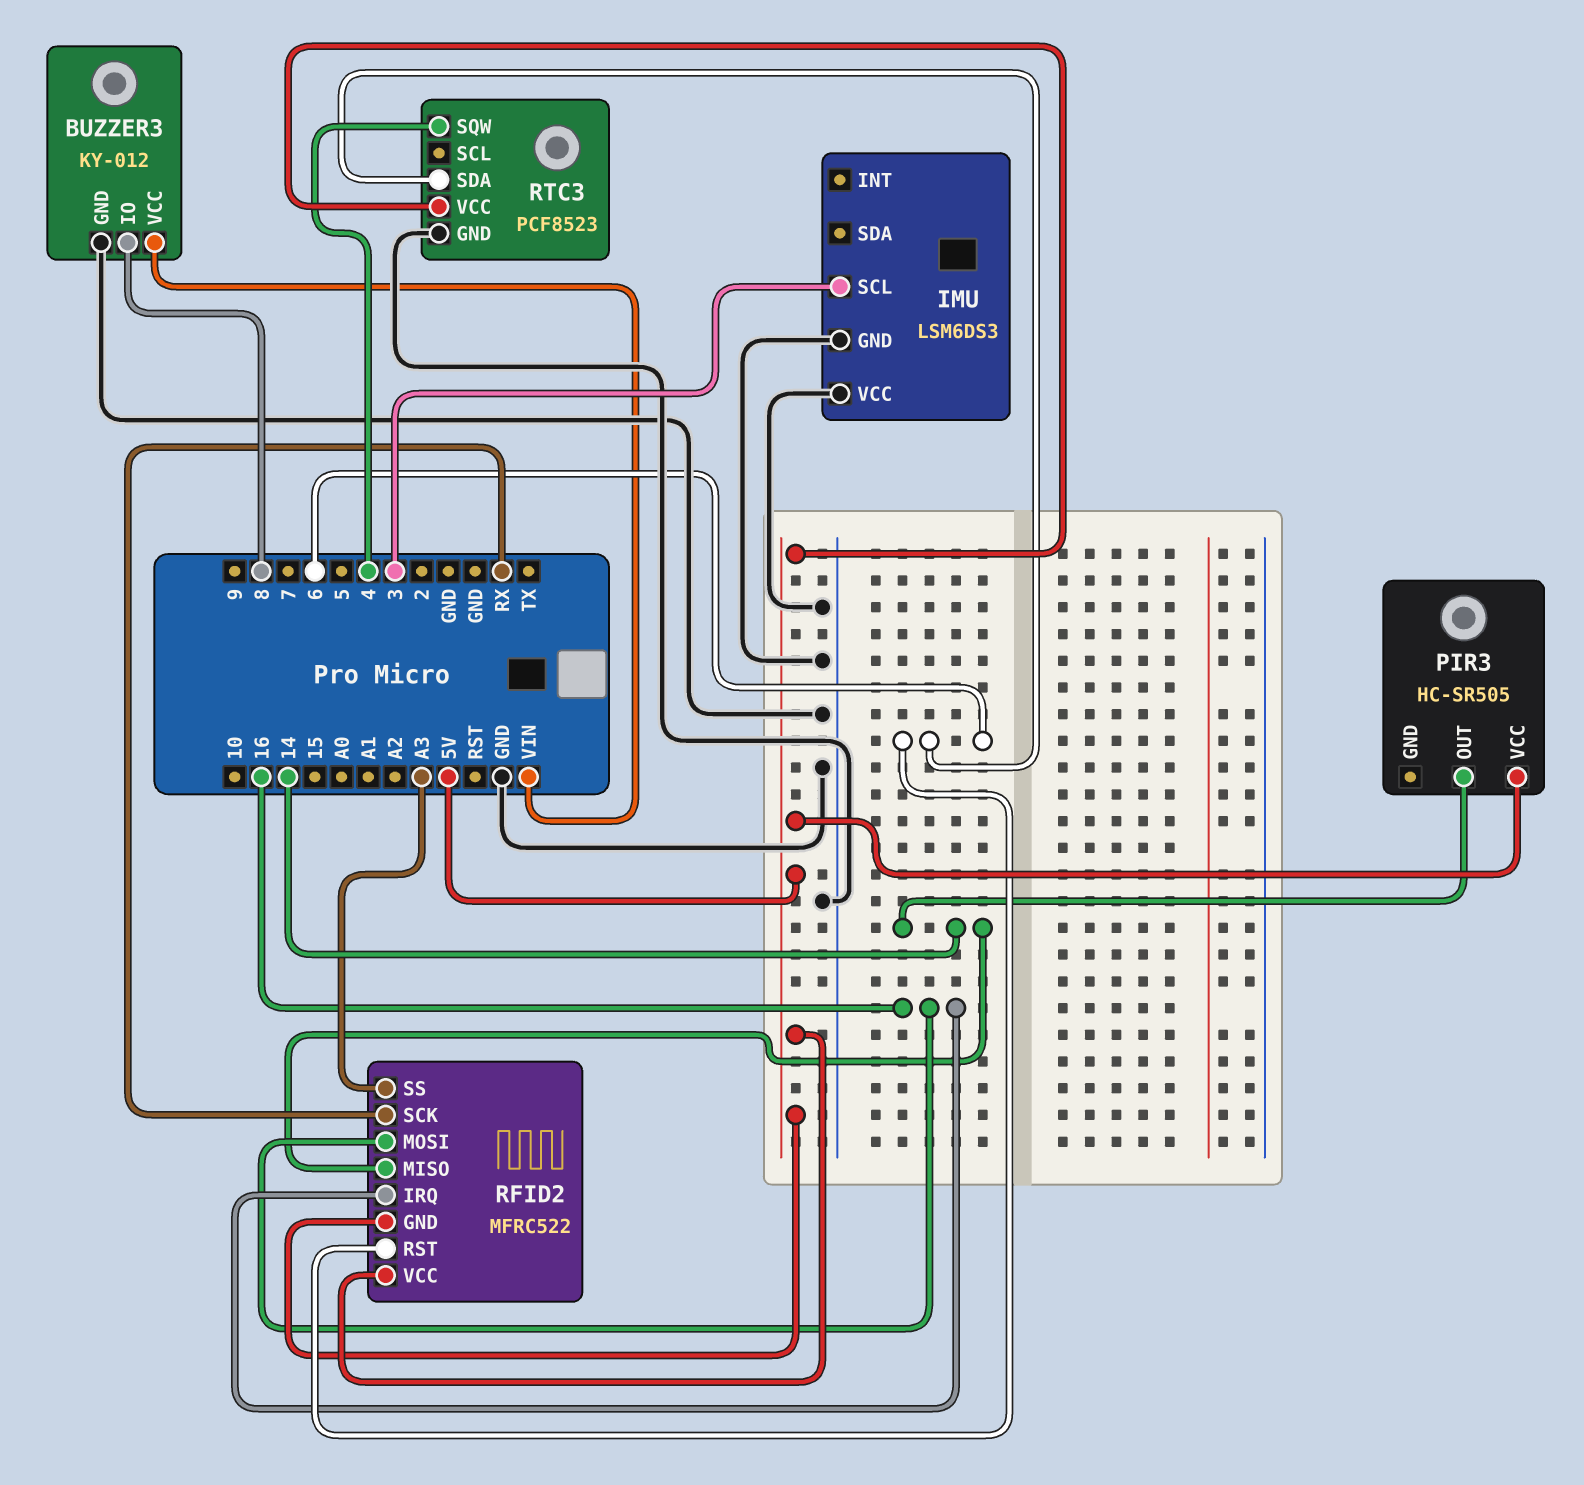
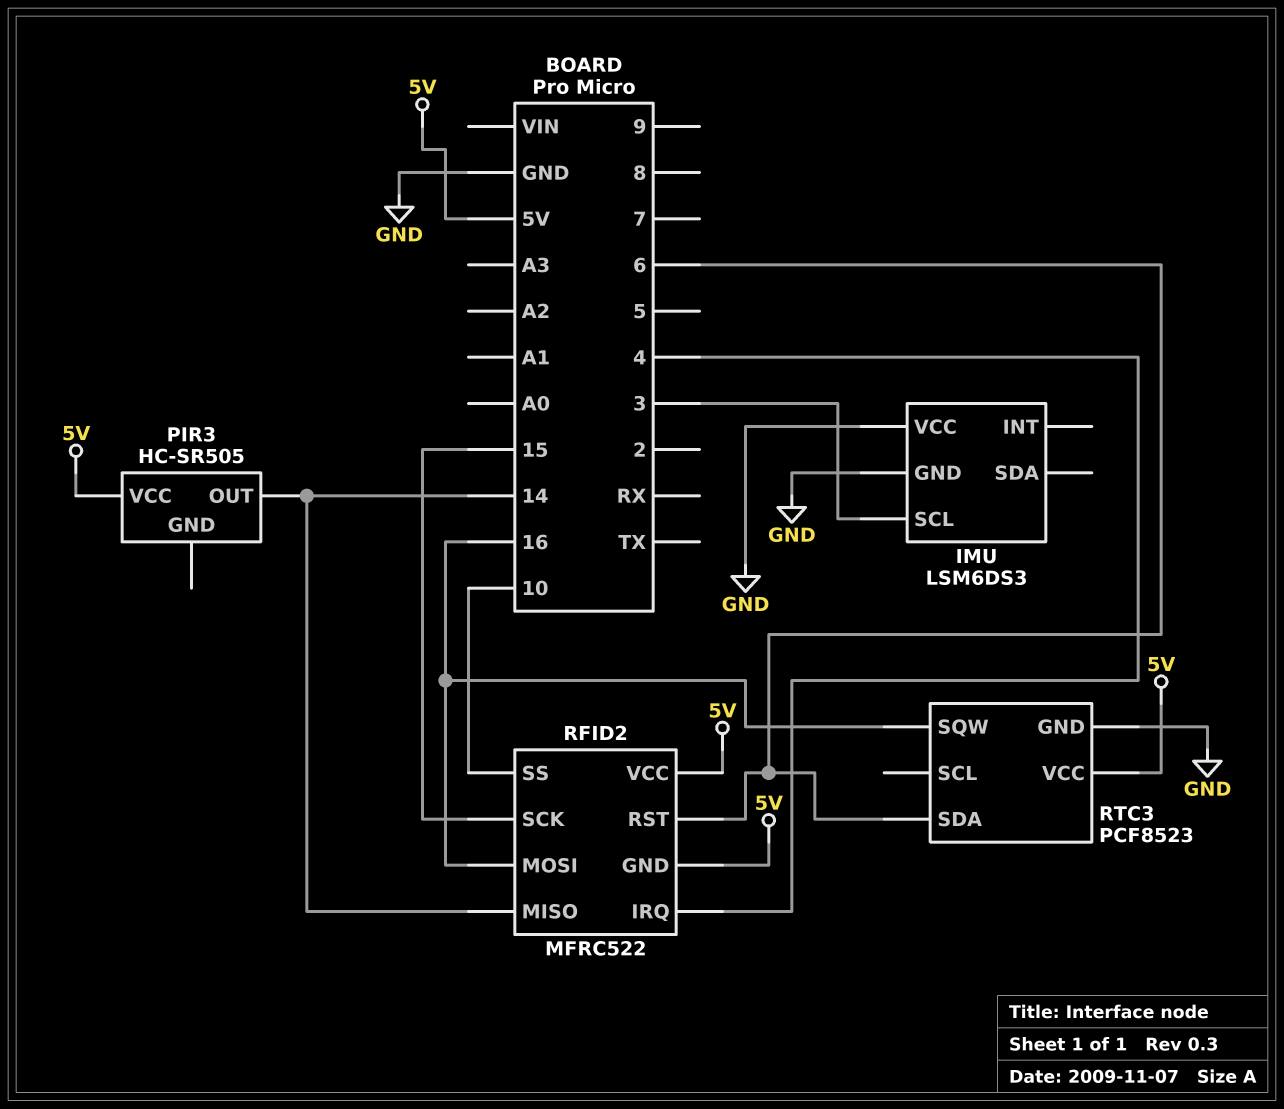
BUZZER3: KY-012 -> none
BUZZER3 pin GND: GND -> none
BUZZER3 pin IO: 8 -> none
BUZZER3 pin VCC: VIN -> none
RFID2 pin IRQ: 16 -> 4
RFID2 pin SCK: RX -> 15
RFID2 pin SS: A3 -> 10
RTC3 pin SQW: 4 -> 16

